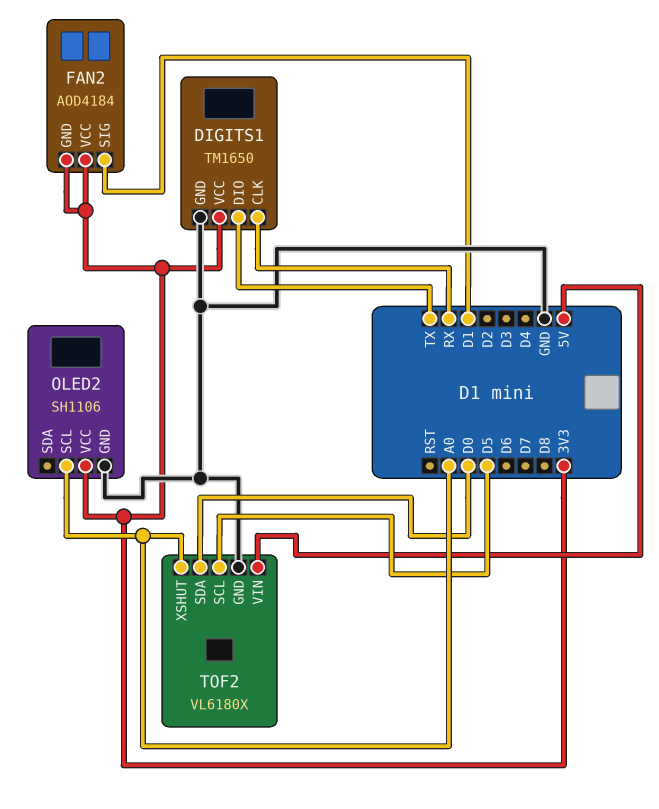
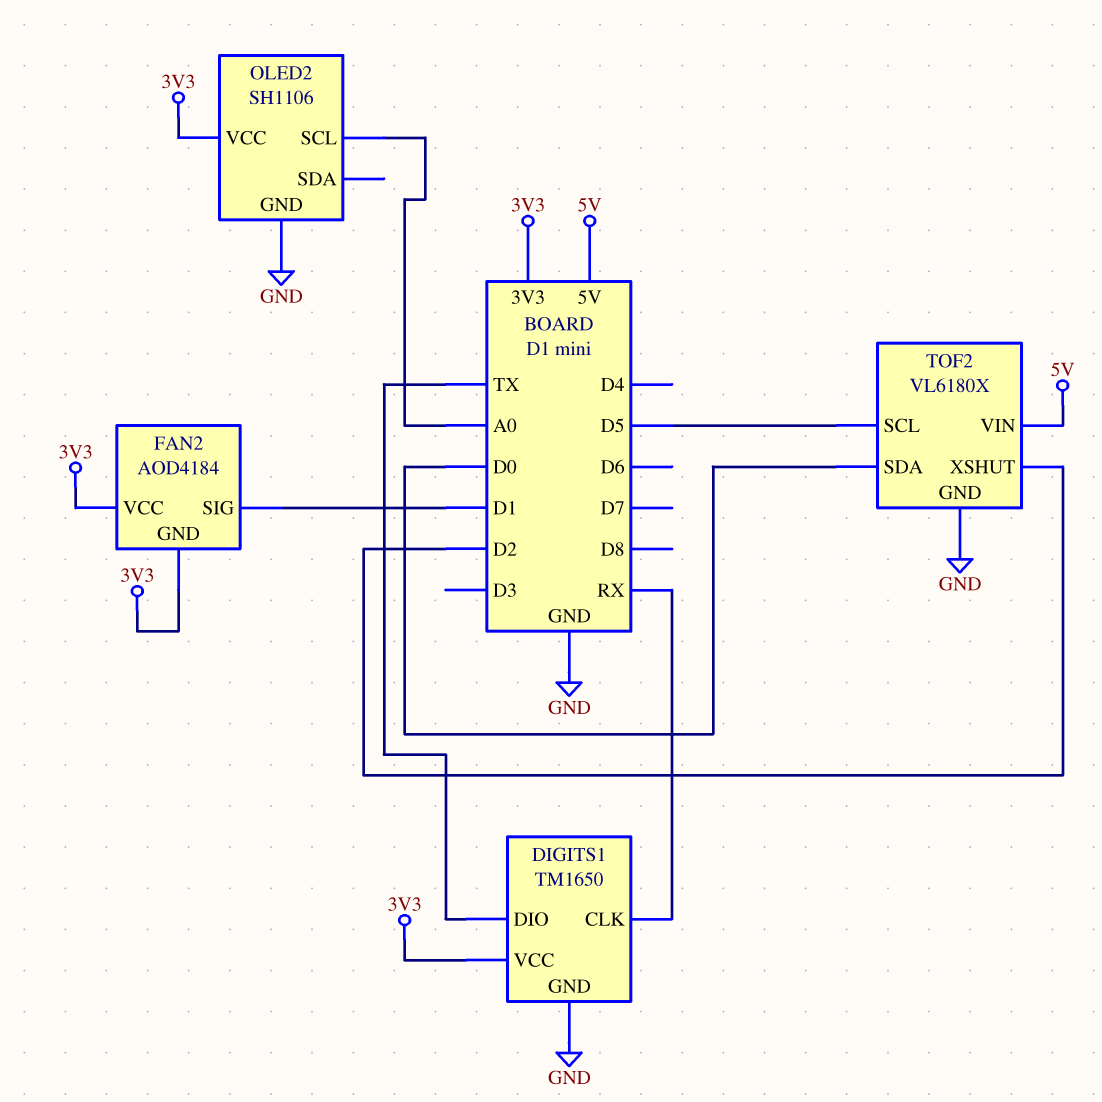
TOF2 pin XSHUT: A0 -> D2

